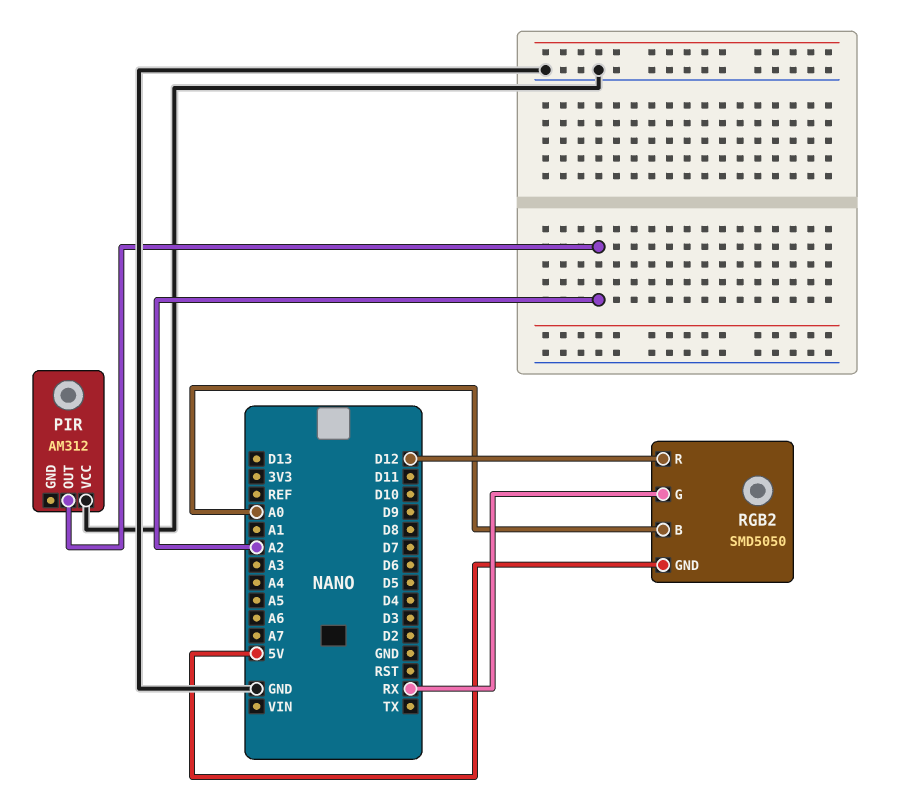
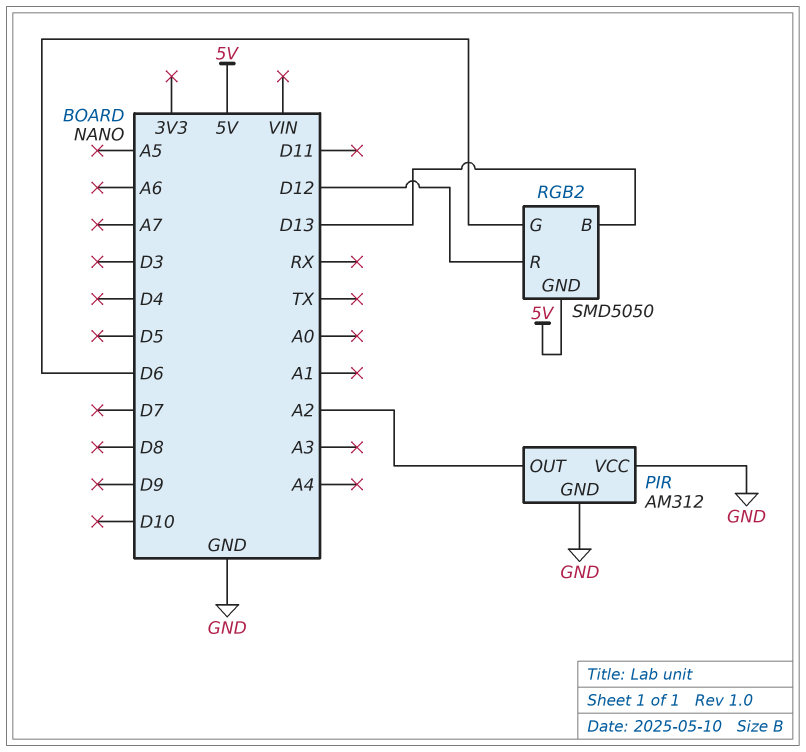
PIR pin GND: none -> GND
RGB2 pin B: A0 -> D13
RGB2 pin G: RX -> D6

